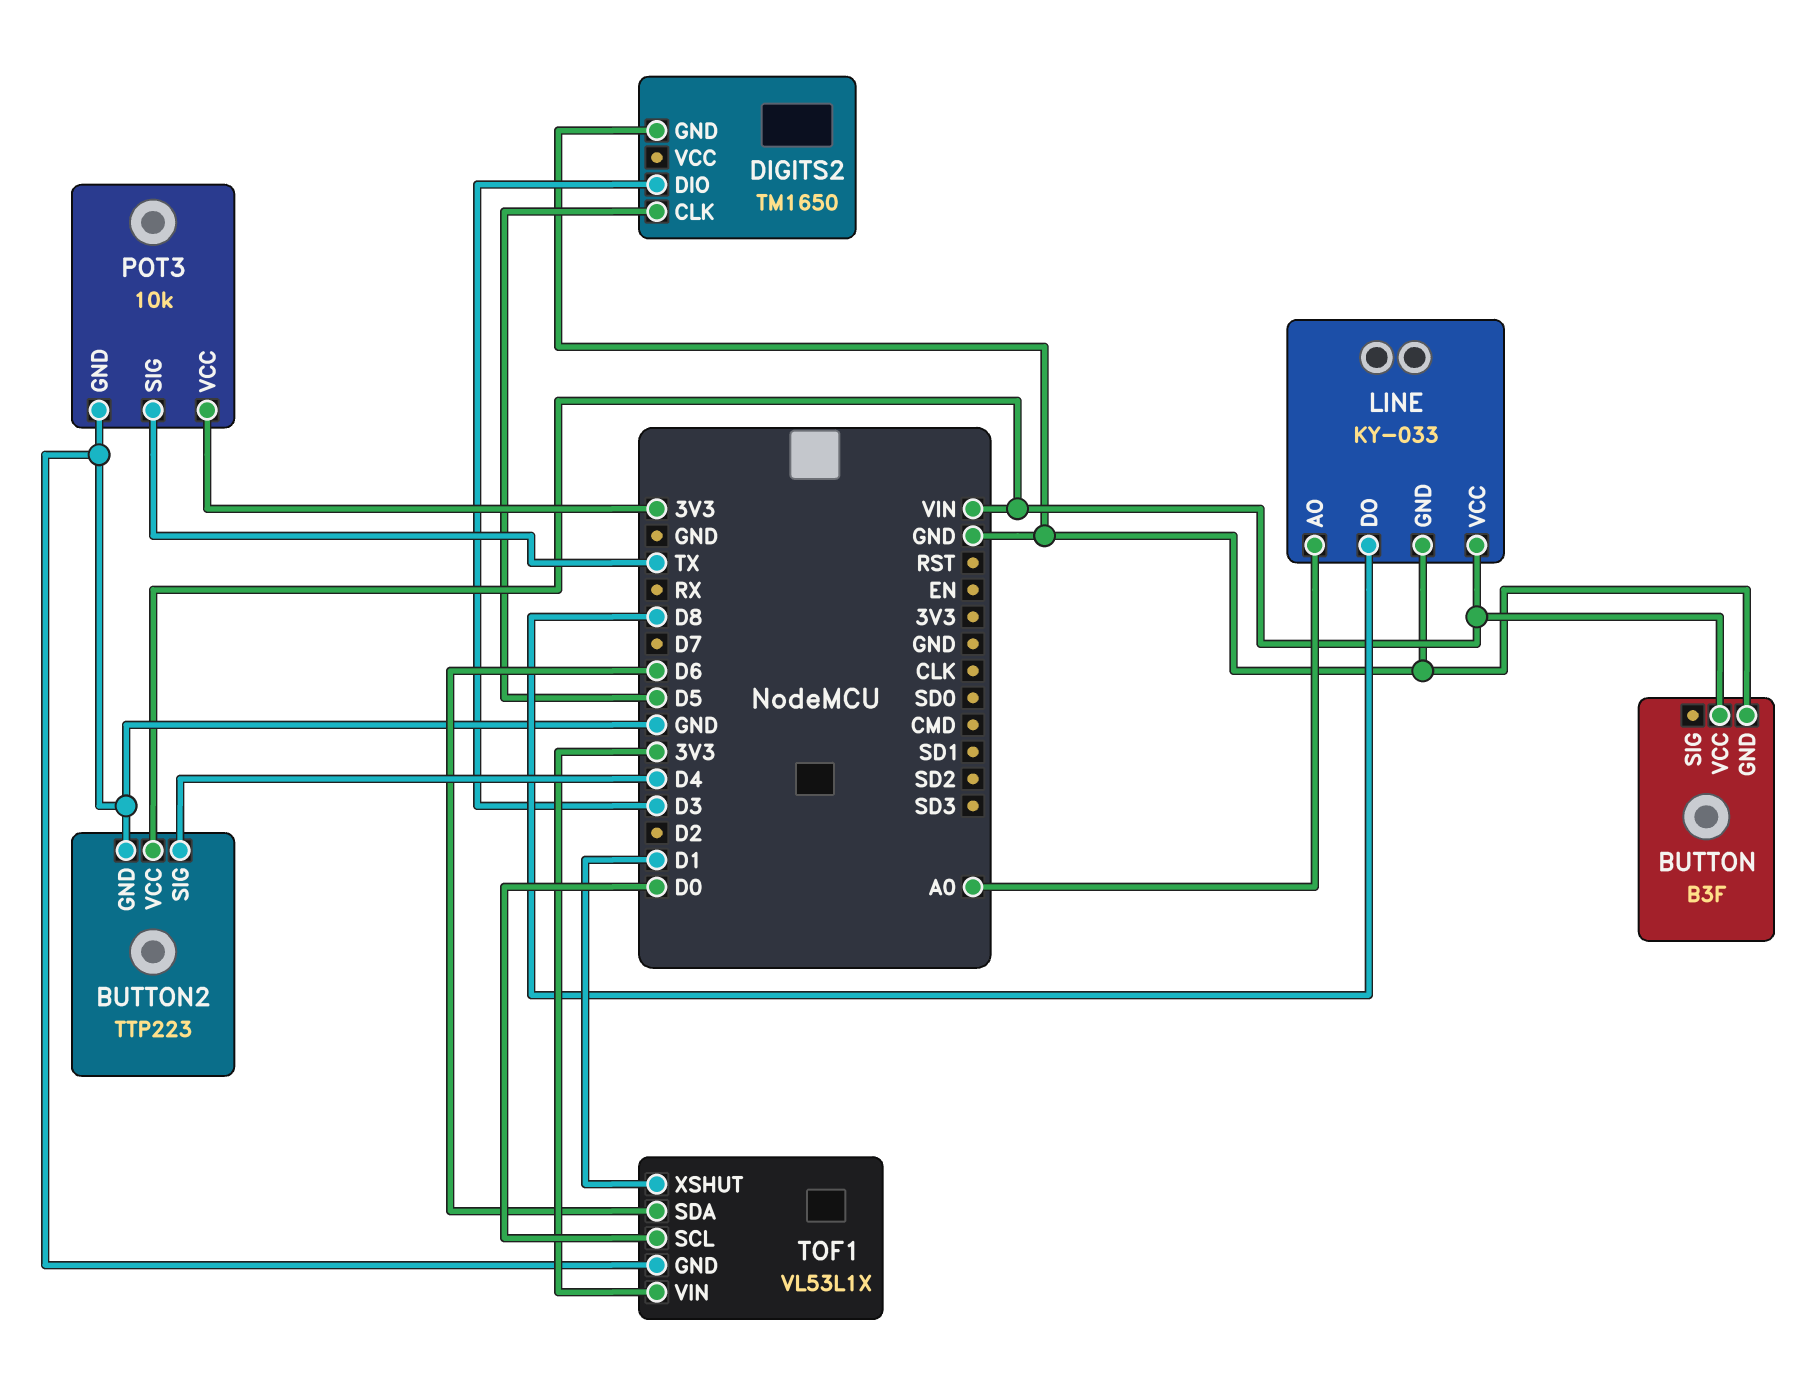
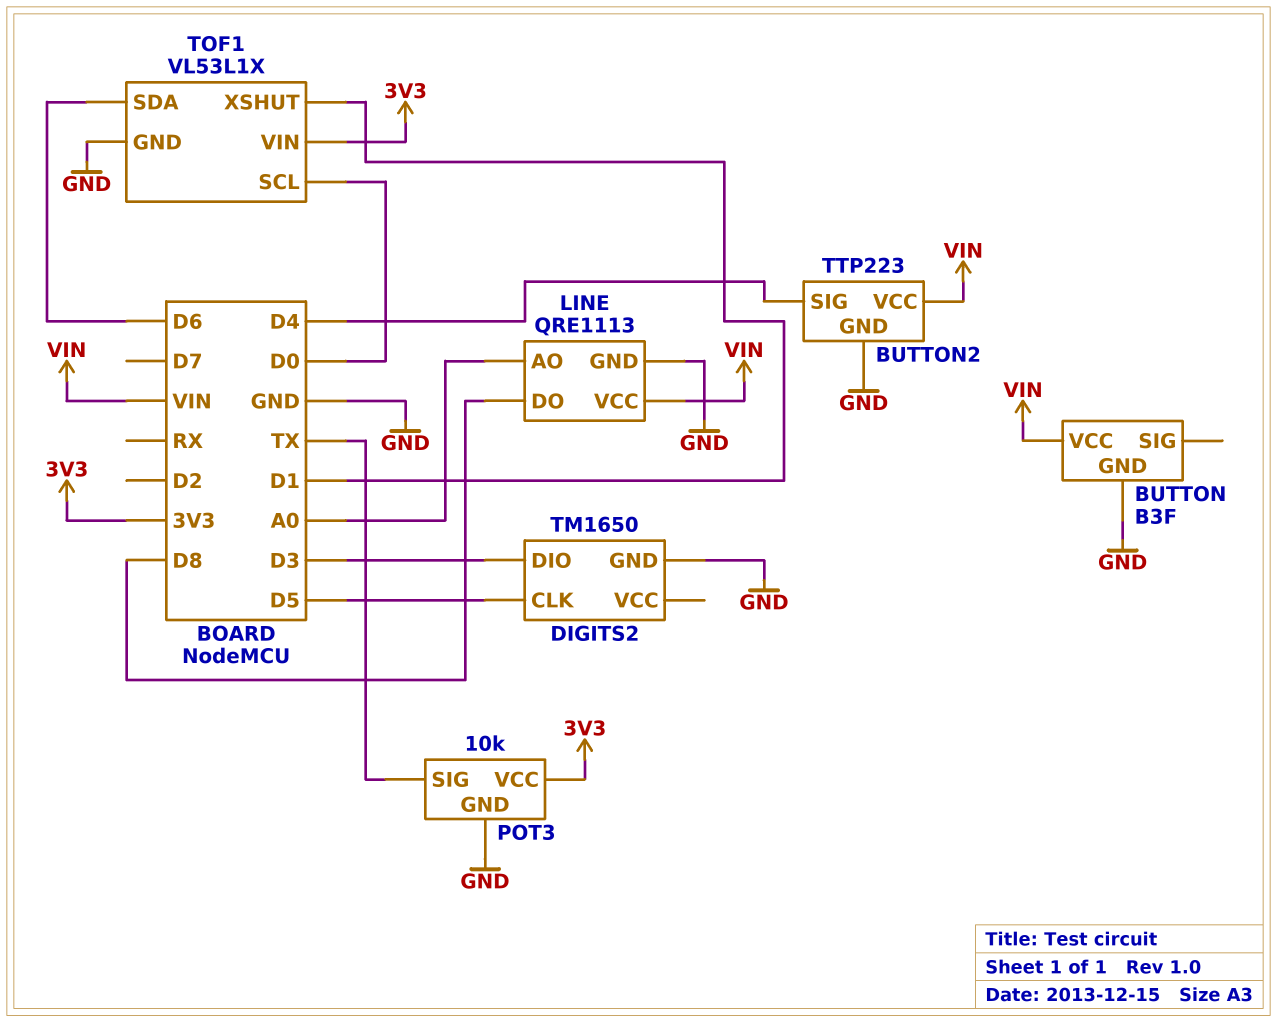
LINE: KY-033 -> QRE1113

